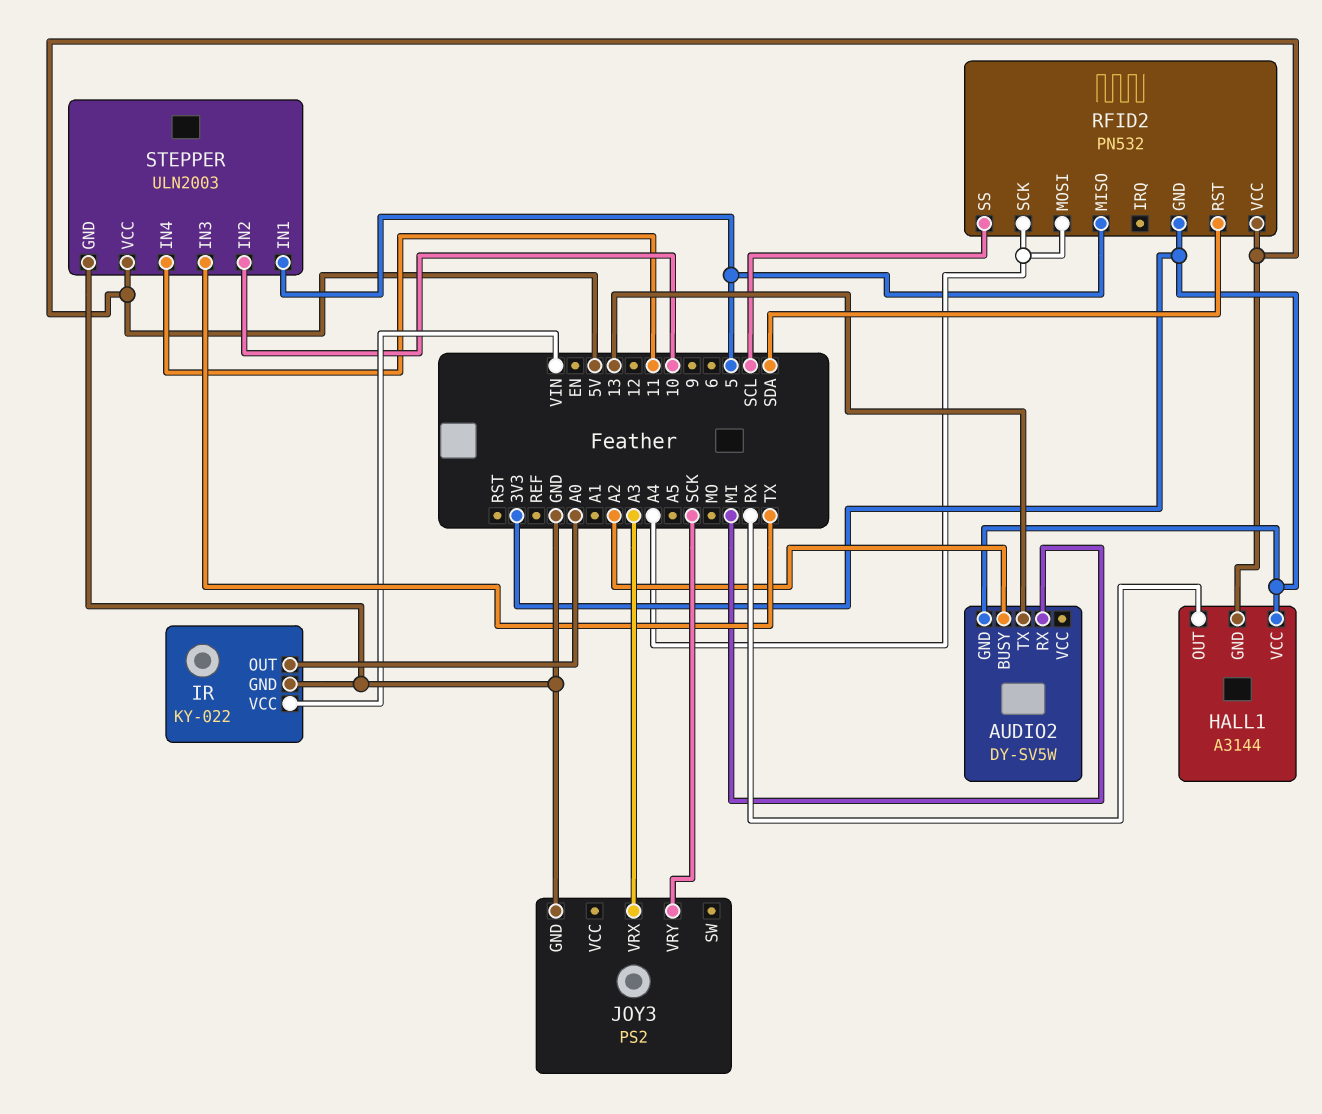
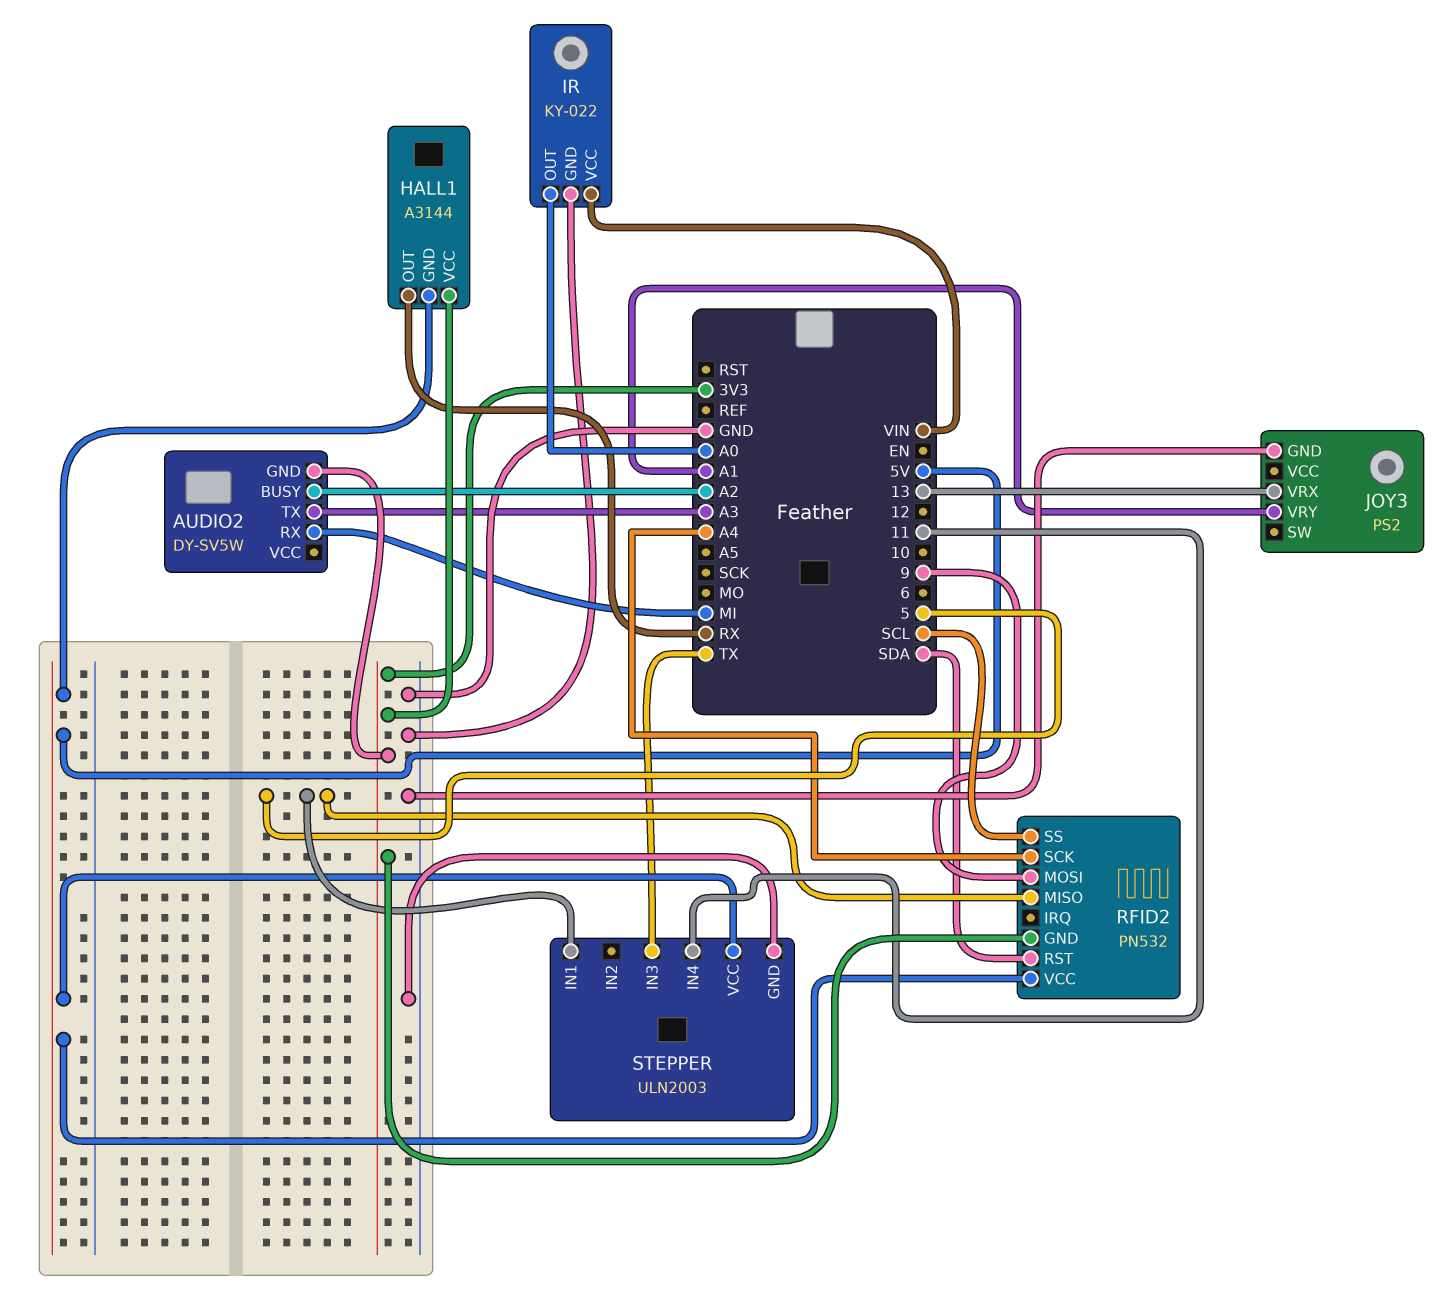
AUDIO2 pin TX: 13 -> A3
JOY3 pin VRX: A3 -> 13
JOY3 pin VRY: SCK -> A1
RFID2 pin MOSI: A4 -> 9
STEPPER pin IN2: 10 -> none

